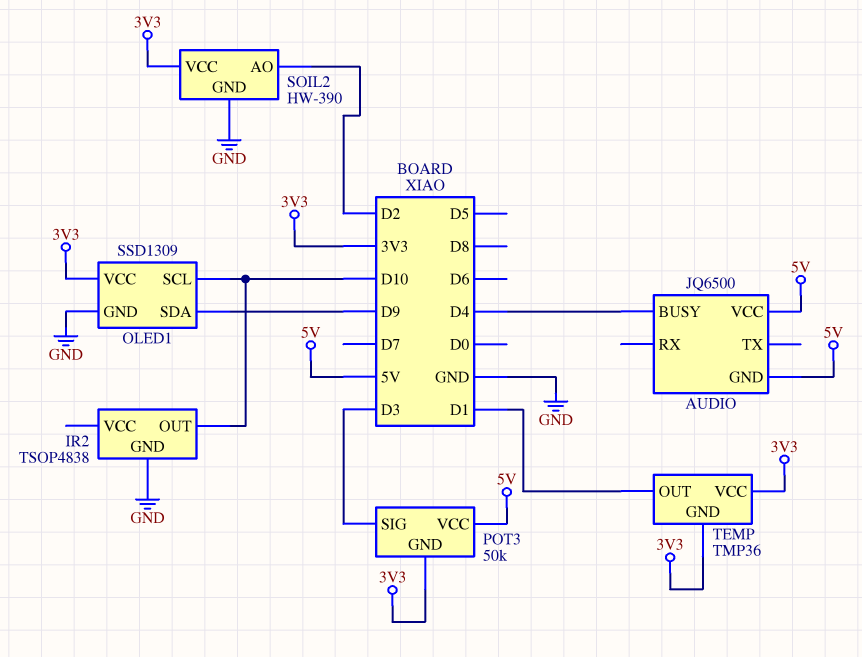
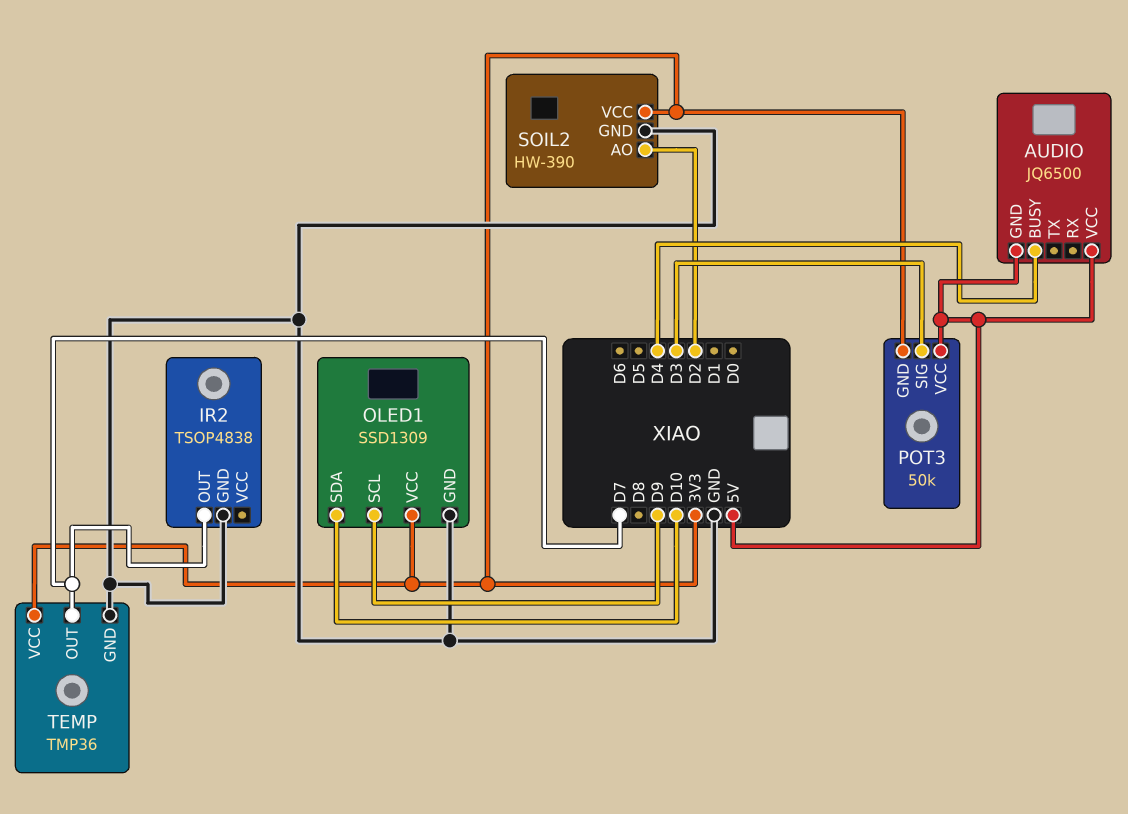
IR2 pin OUT: D10 -> D7
OLED1 pin SCL: D10 -> D9
OLED1 pin SDA: D9 -> D10
TEMP pin GND: 3V3 -> GND
TEMP pin OUT: D1 -> D7

